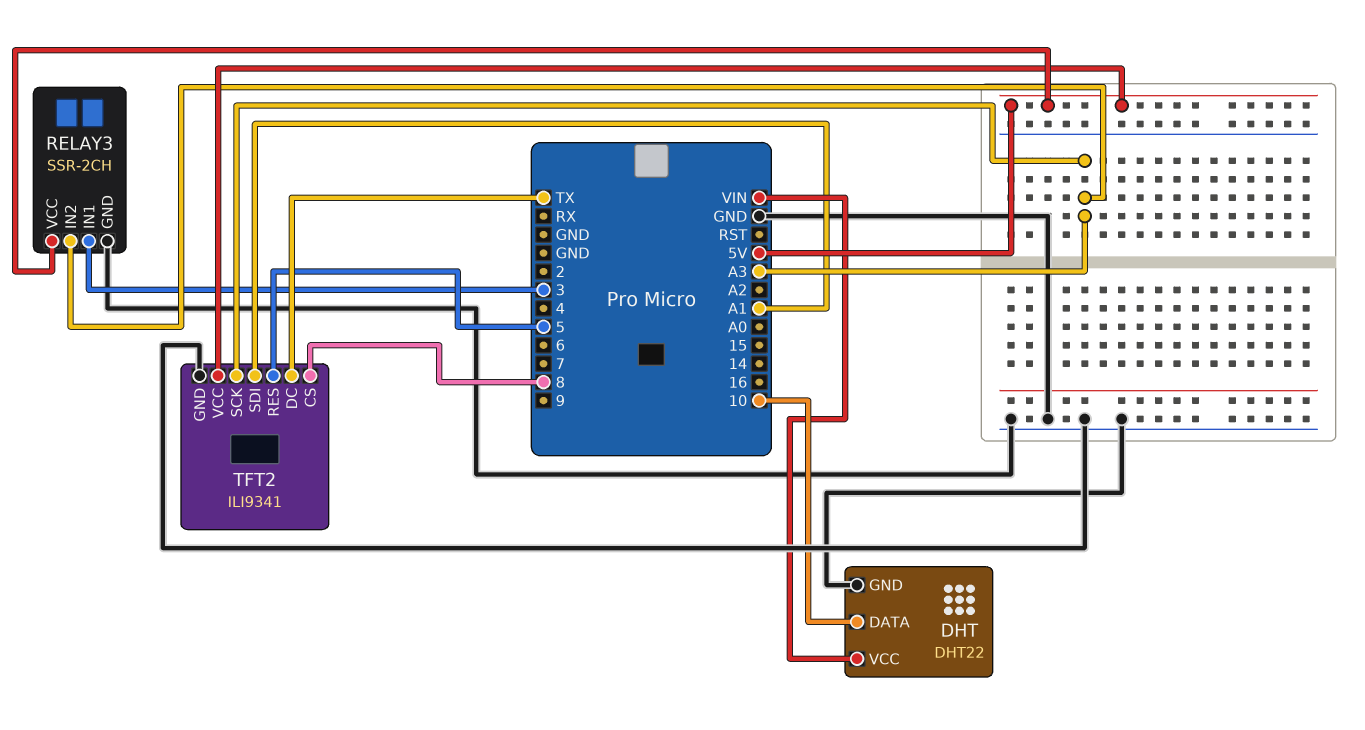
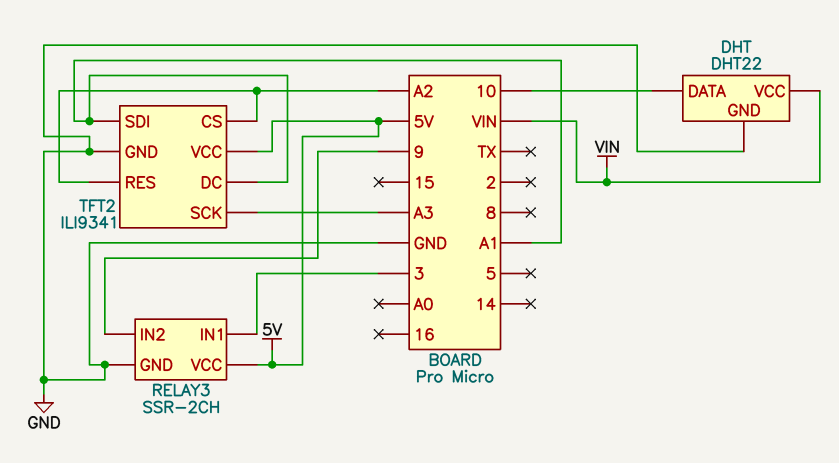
RELAY3 pin IN2: A3 -> 9
TFT2 pin CS: 8 -> A2
TFT2 pin DC: TX -> A1
TFT2 pin RES: 5 -> A2

